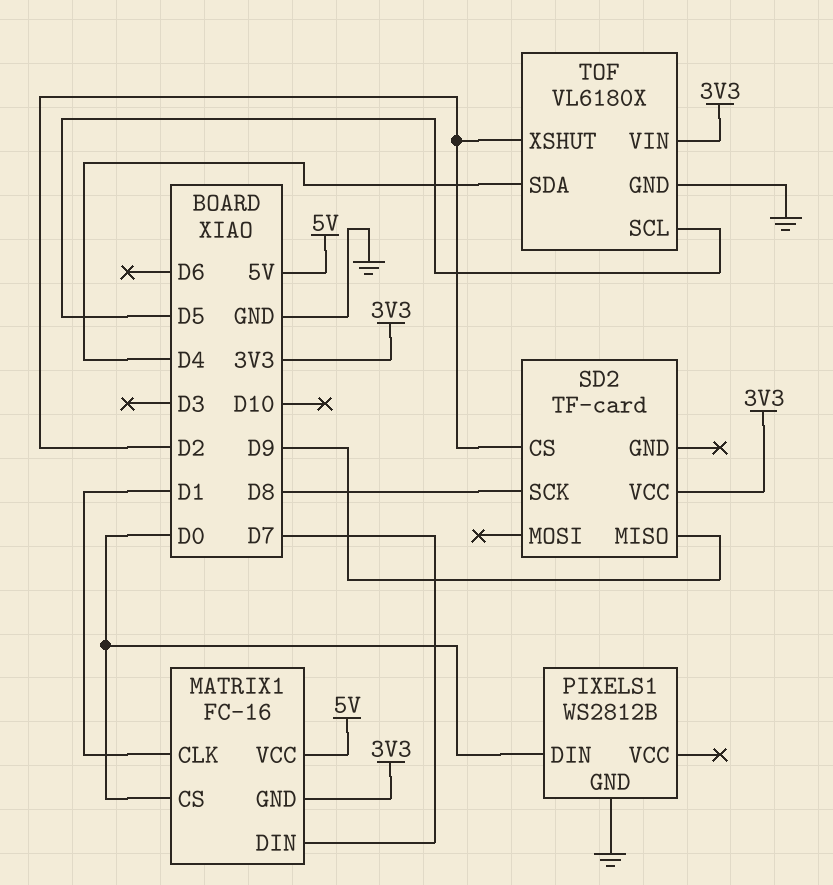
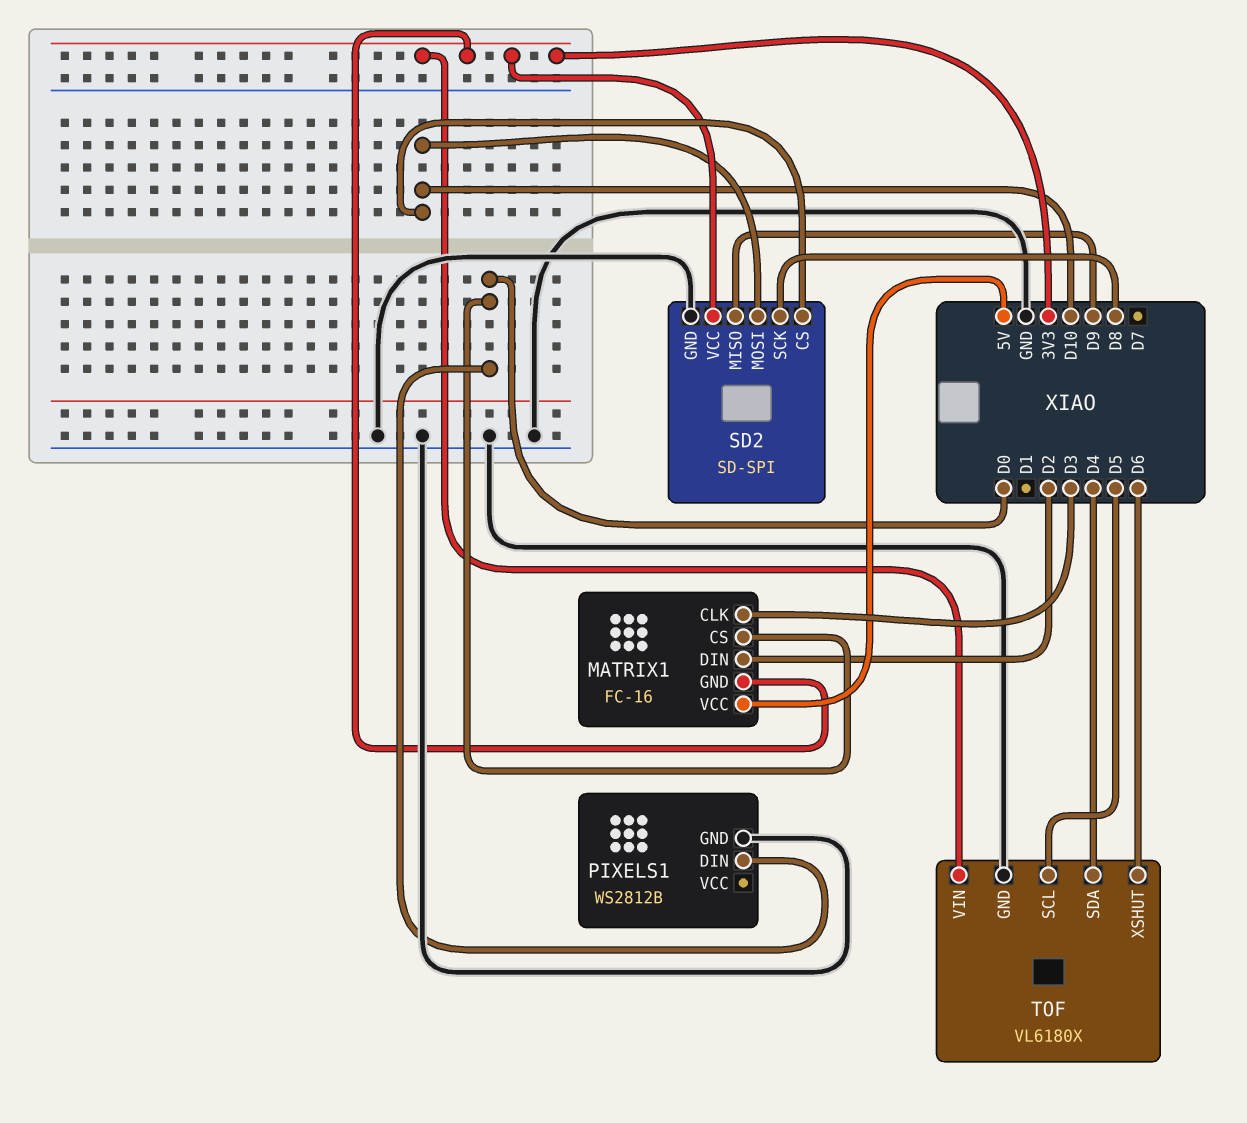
MATRIX1 pin CLK: D1 -> D3
MATRIX1 pin DIN: D7 -> D2
SD2: TF-card -> SD-SPI
SD2 pin CS: D2 -> D10
SD2 pin GND: none -> GND
SD2 pin MOSI: none -> D10
TOF pin XSHUT: D2 -> D6

